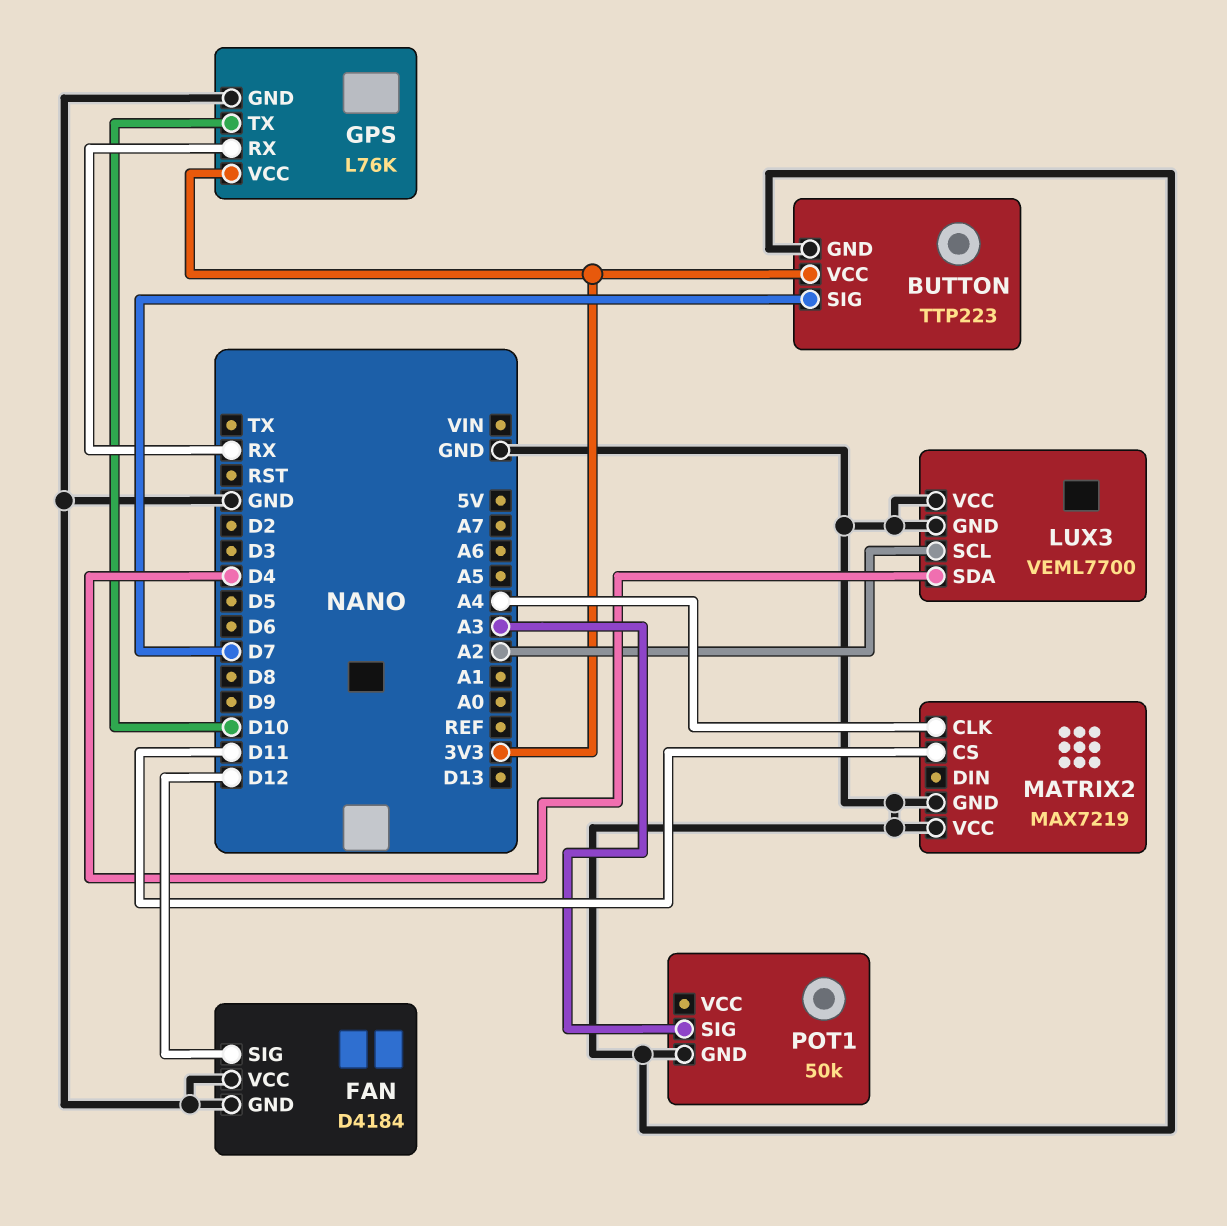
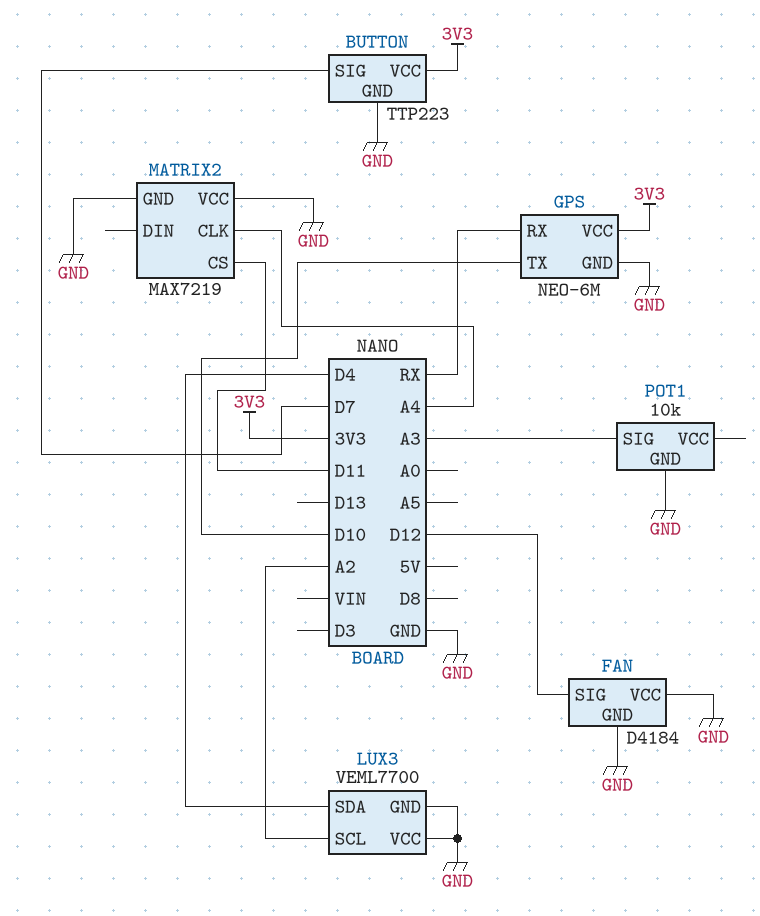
GPS: L76K -> NEO-6M
POT1: 50k -> 10k

